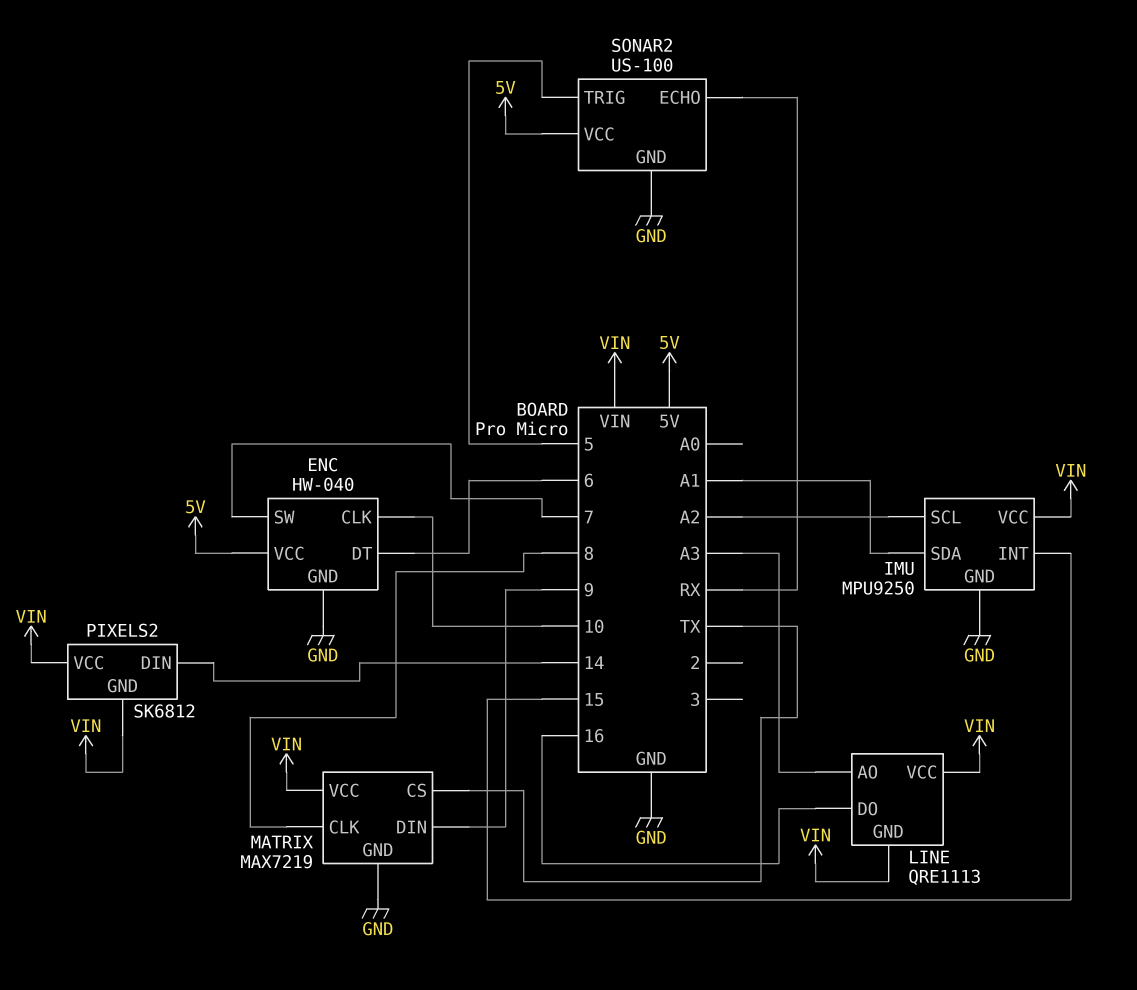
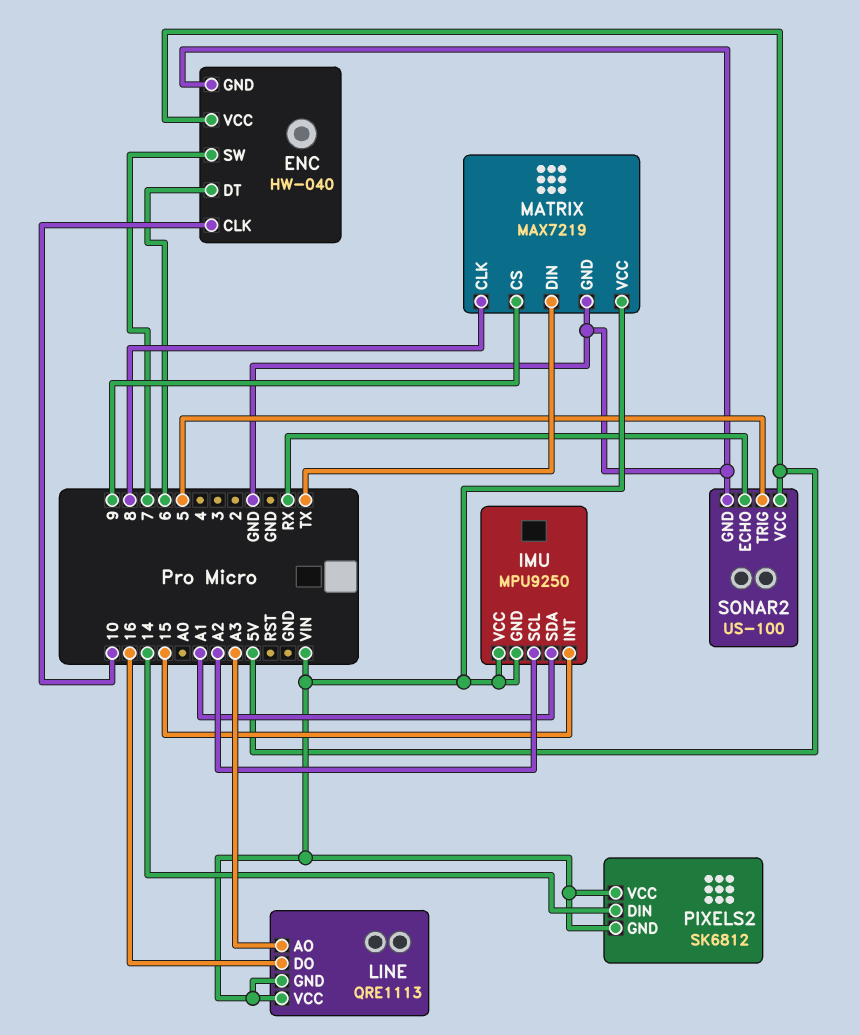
IMU pin GND: GND -> VIN
MATRIX pin CS: TX -> 9
MATRIX pin DIN: 9 -> TX

